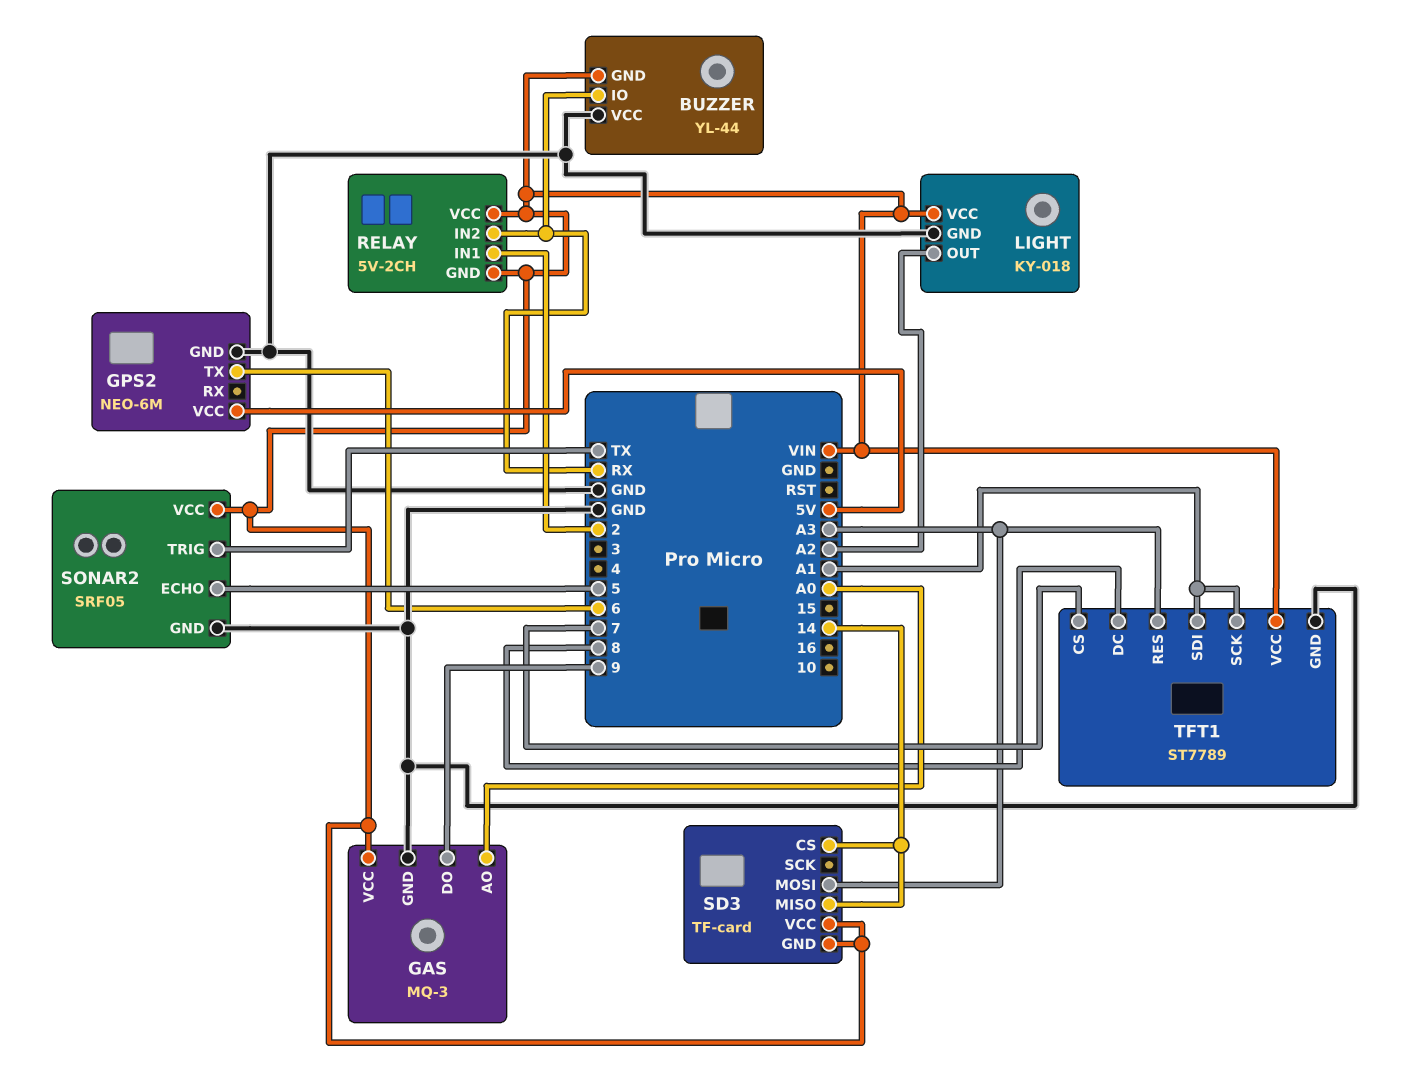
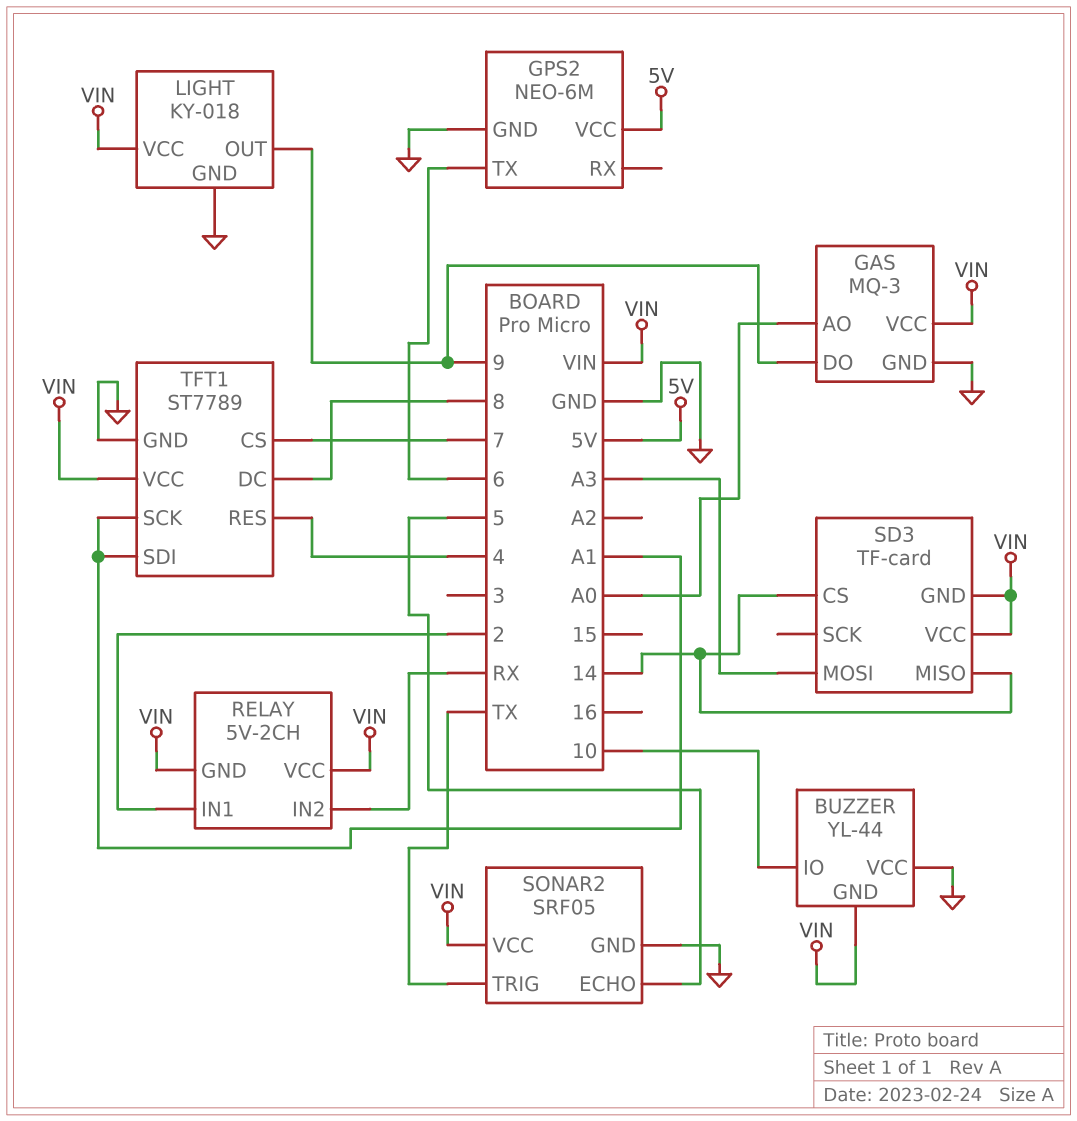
BUZZER pin IO: RX -> 10
LIGHT pin OUT: A2 -> 9
TFT1 pin RES: A3 -> 4

